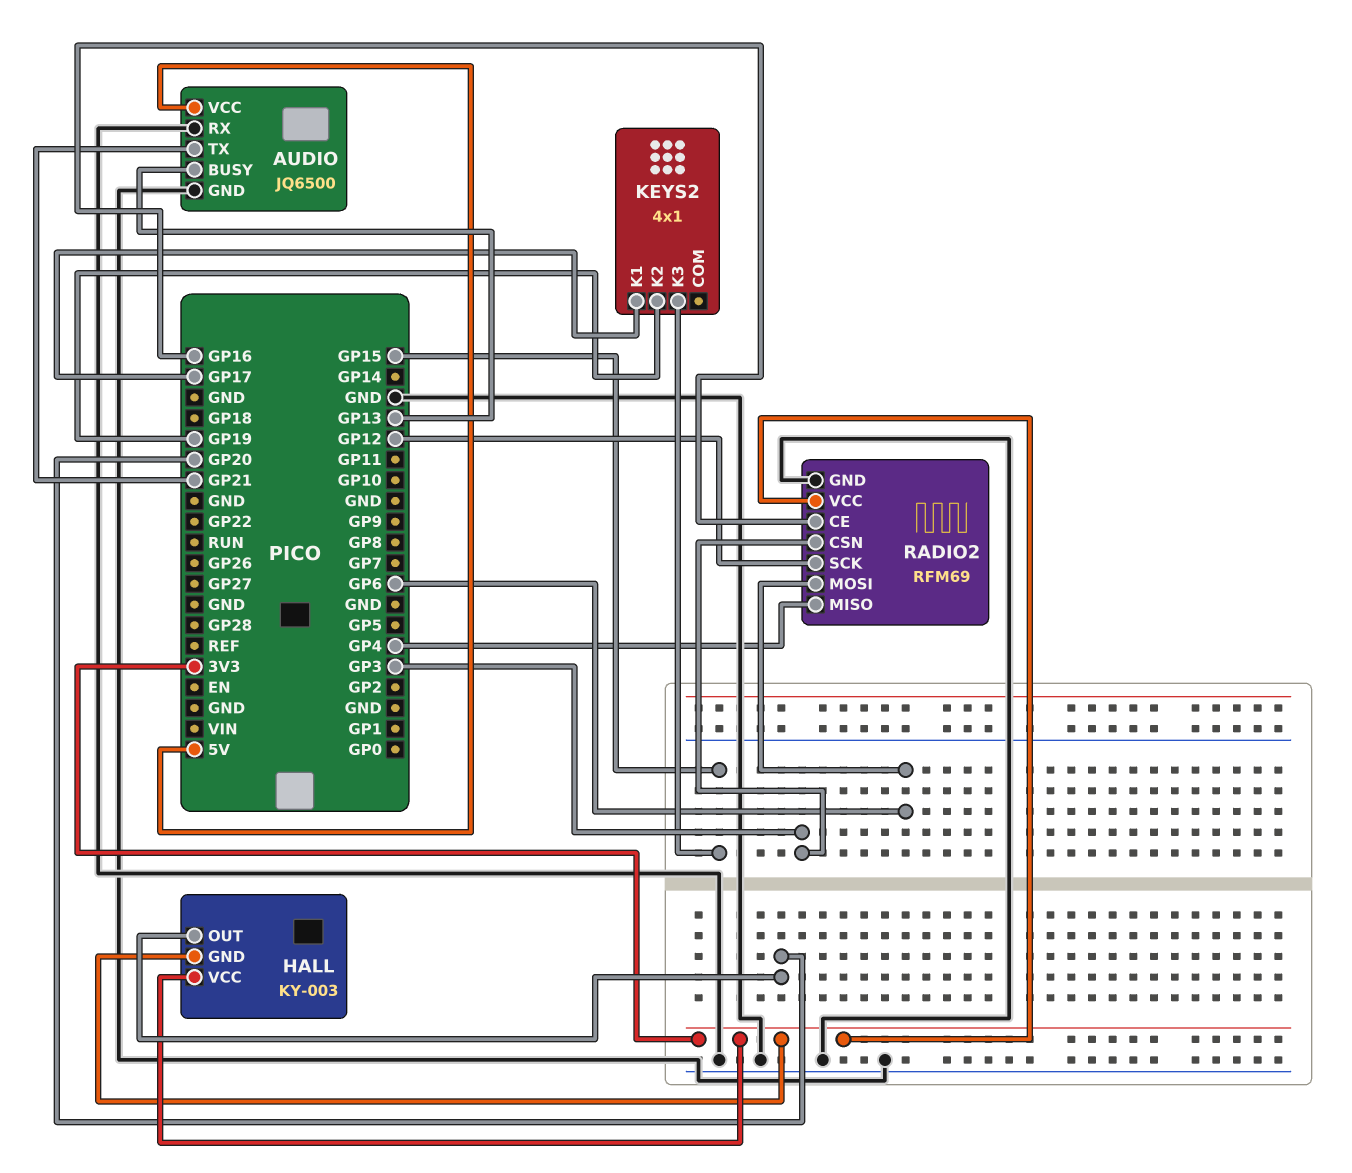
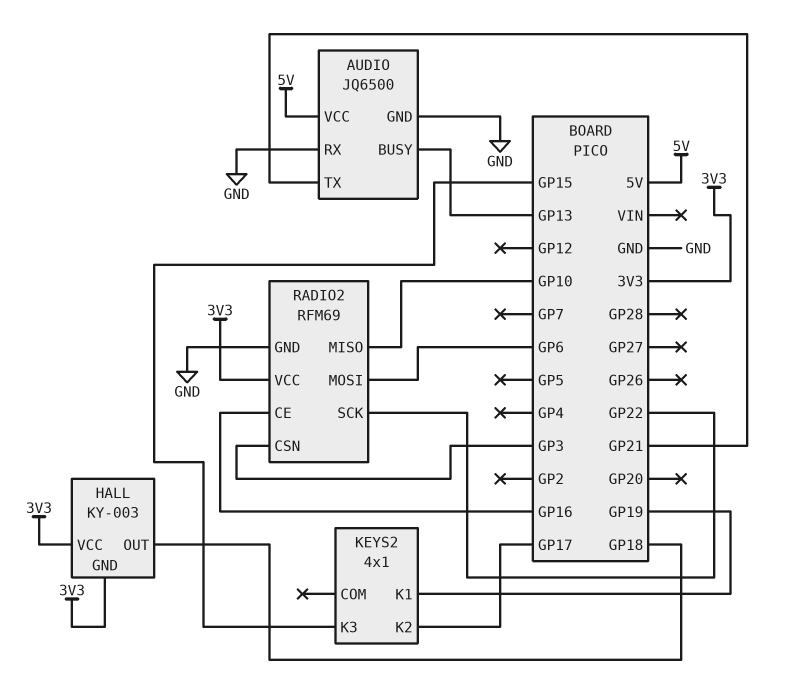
HALL pin OUT: GP20 -> GP18
KEYS2 pin K1: GP17 -> GP19
KEYS2 pin K2: GP19 -> GP17
RADIO2 pin MISO: GP4 -> GP10
RADIO2 pin SCK: GP12 -> GP22

